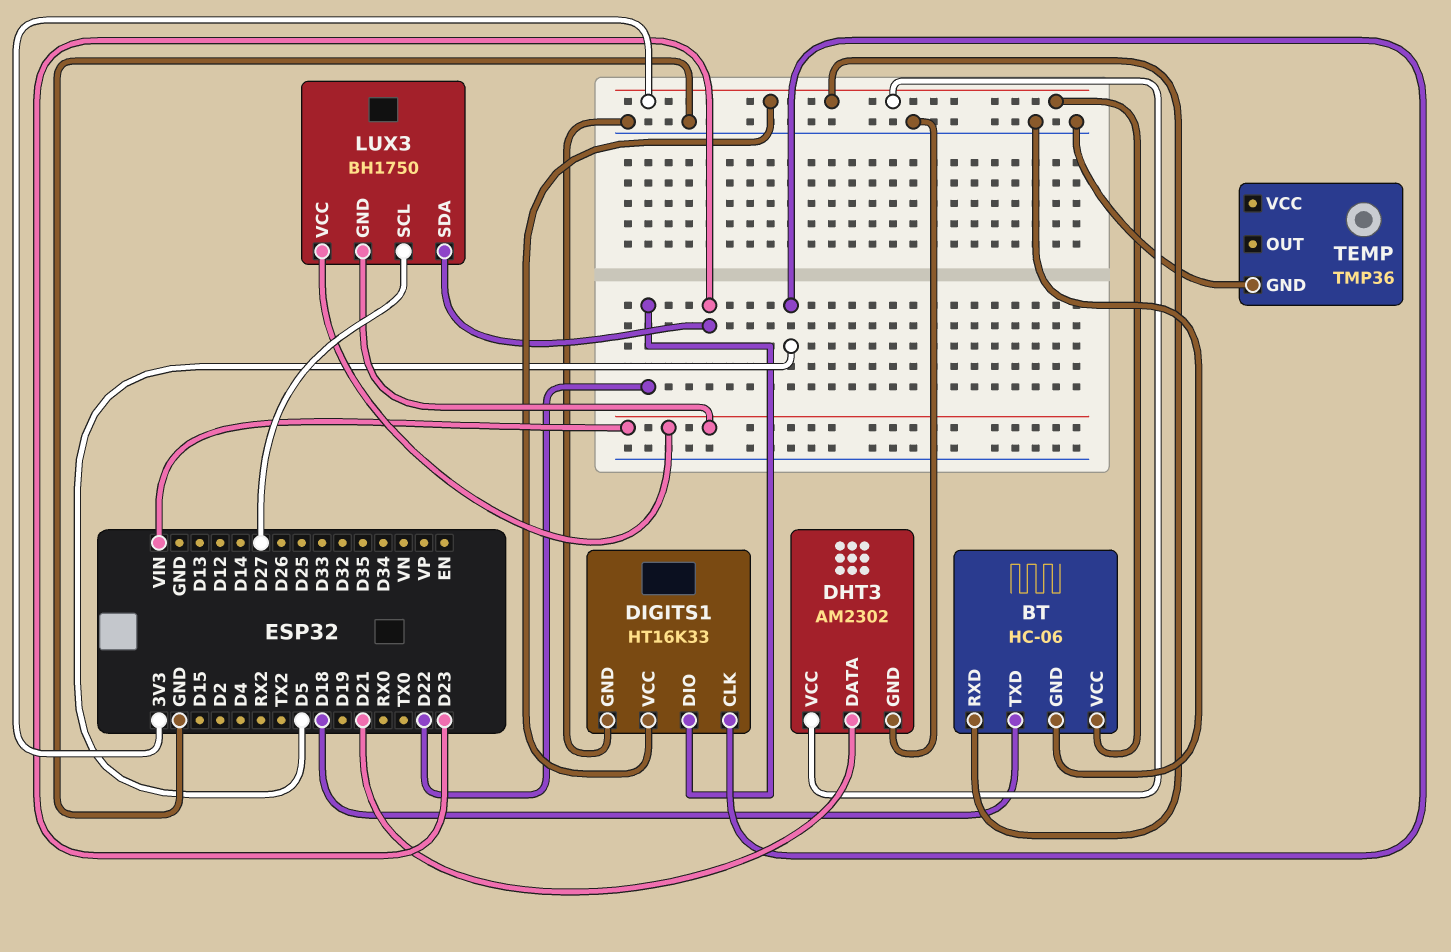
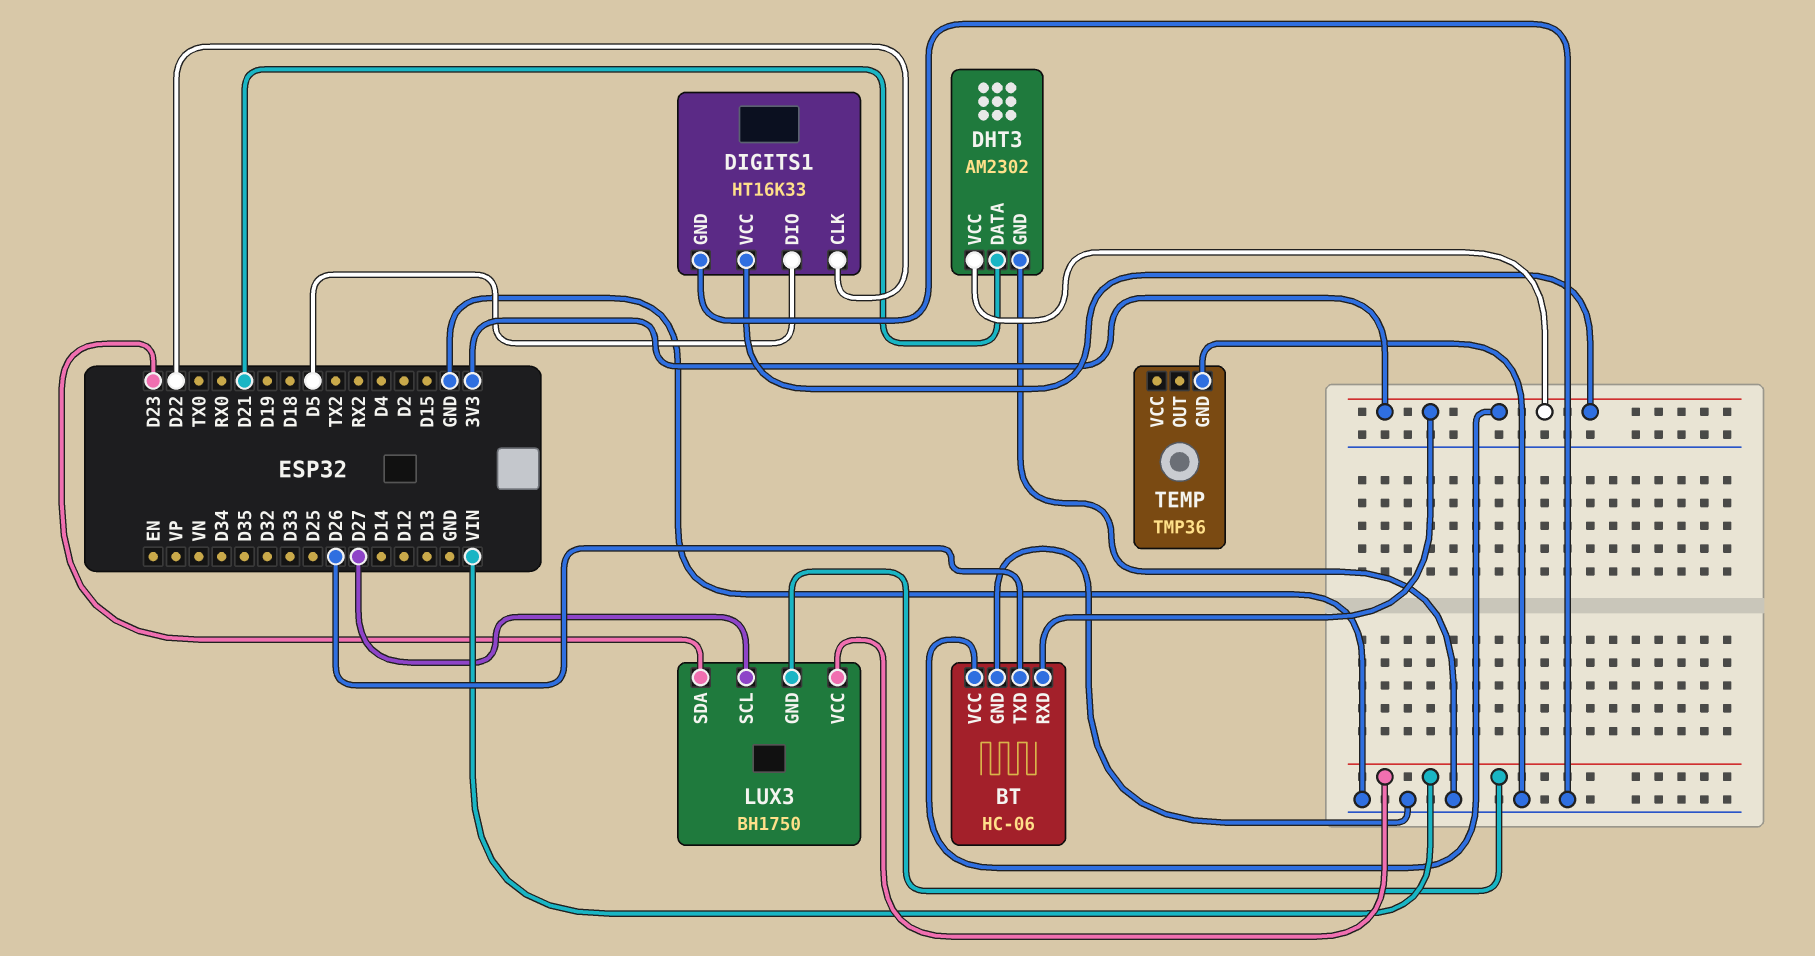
BT pin TXD: D18 -> D26
DIGITS1 pin CLK: D5 -> D22
DIGITS1 pin DIO: D22 -> D5

